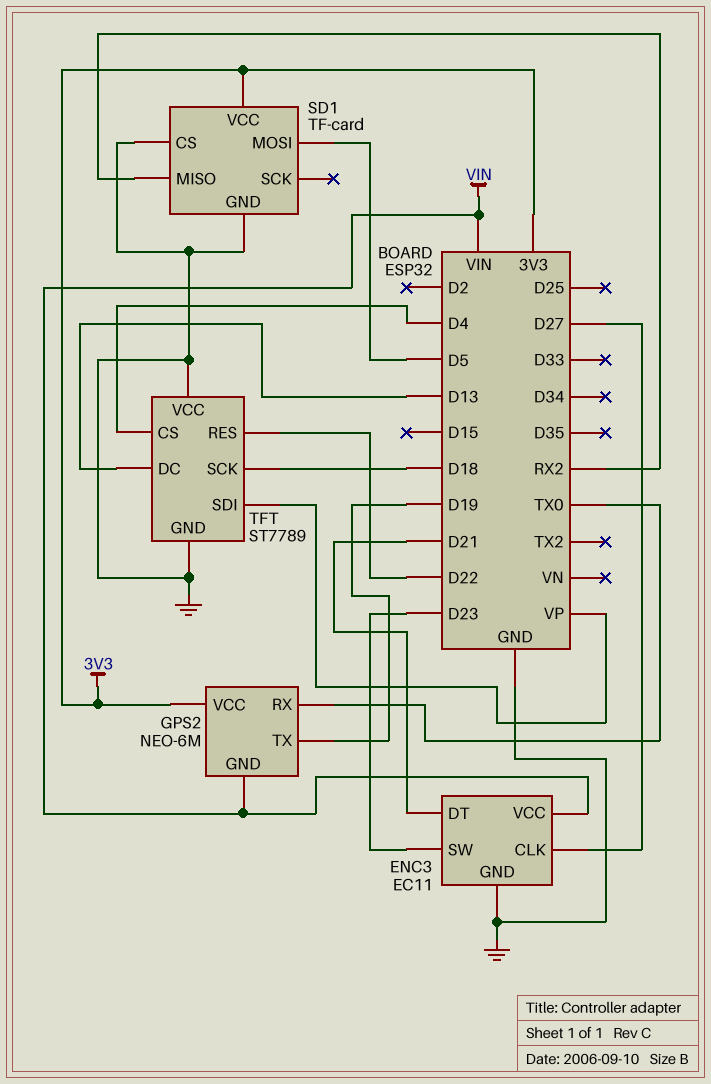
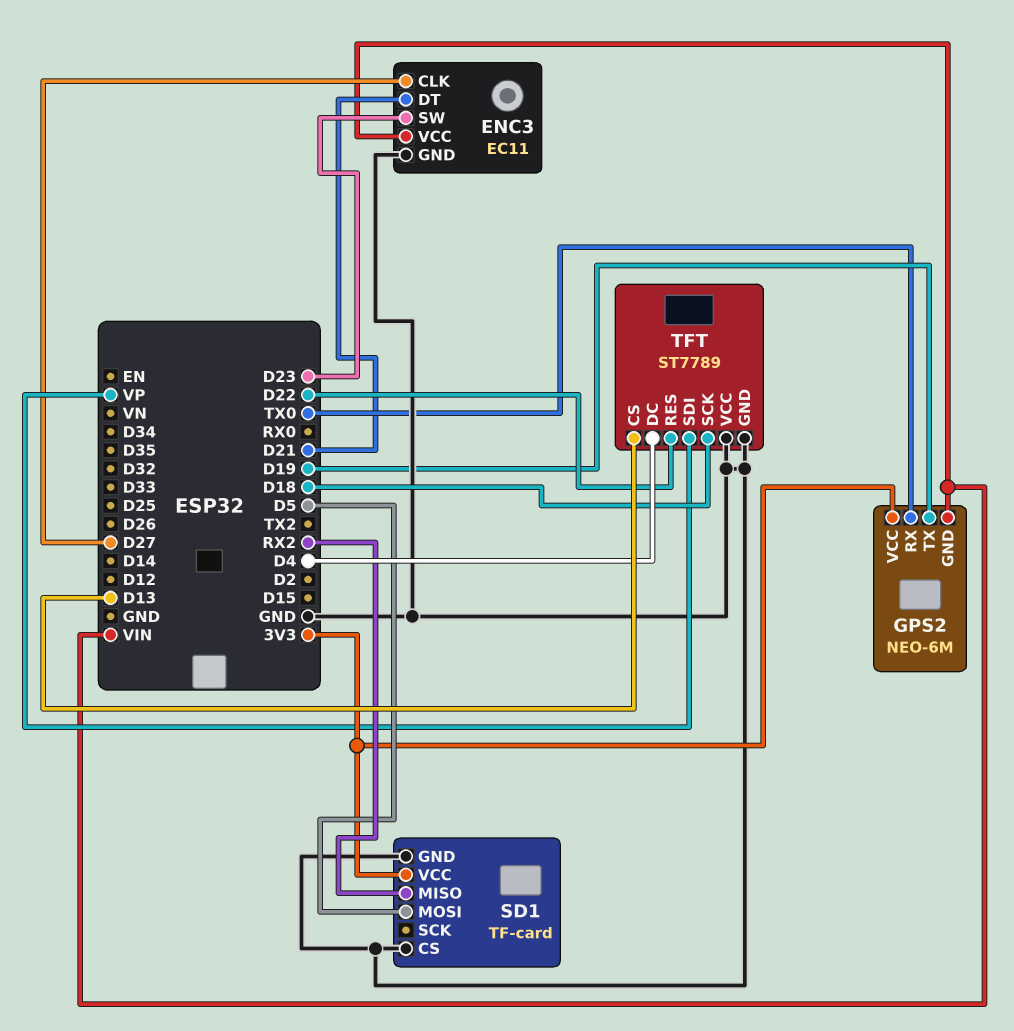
TFT pin CS: D4 -> D13
TFT pin DC: D13 -> D4

